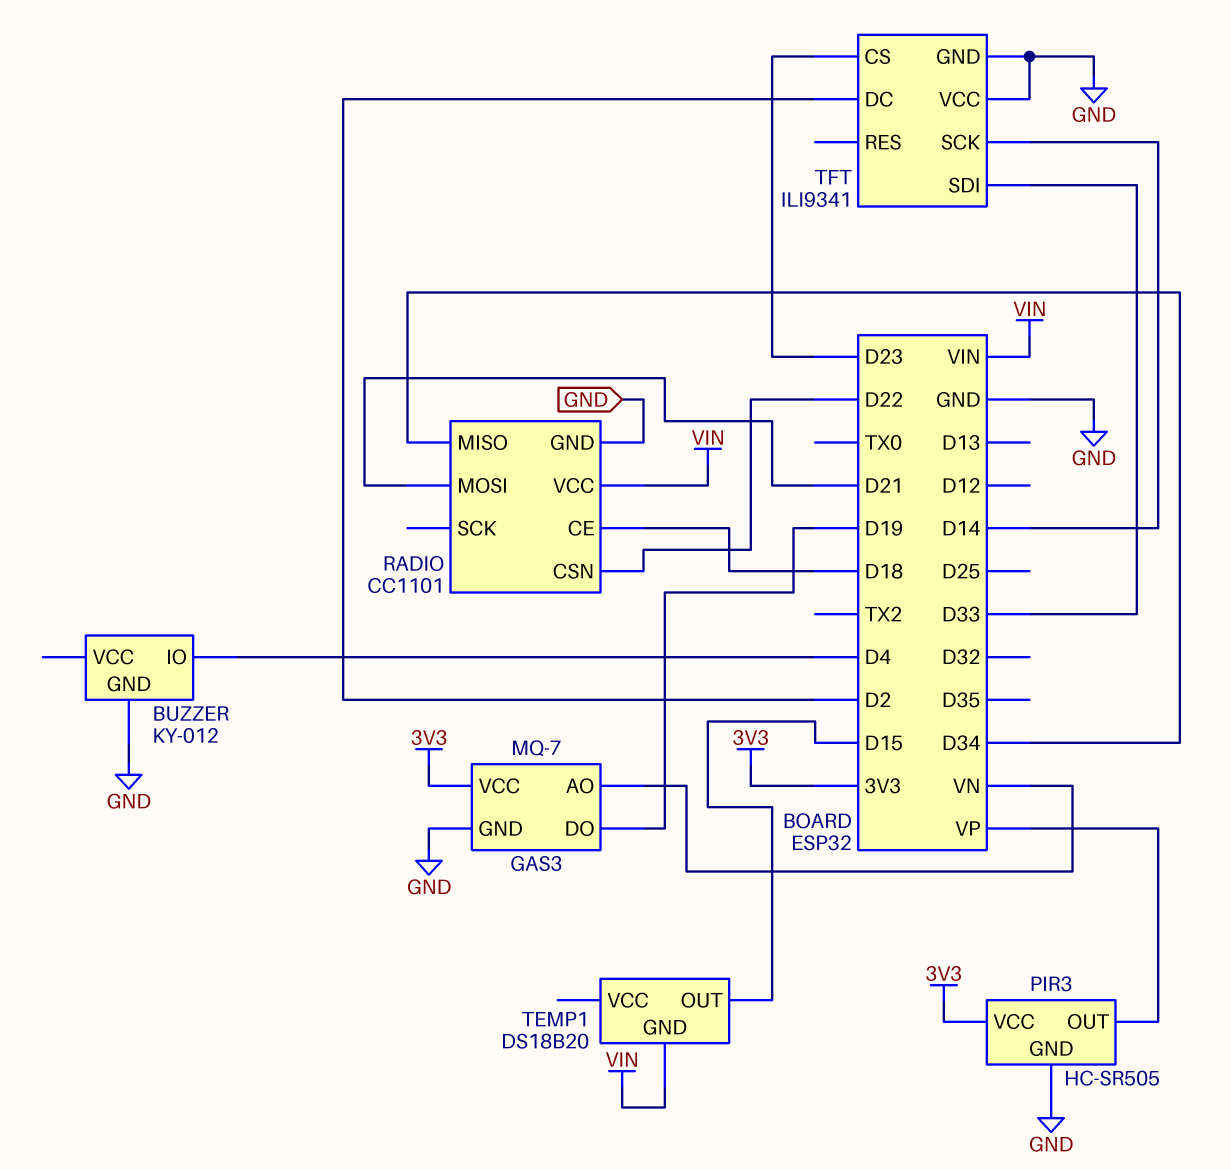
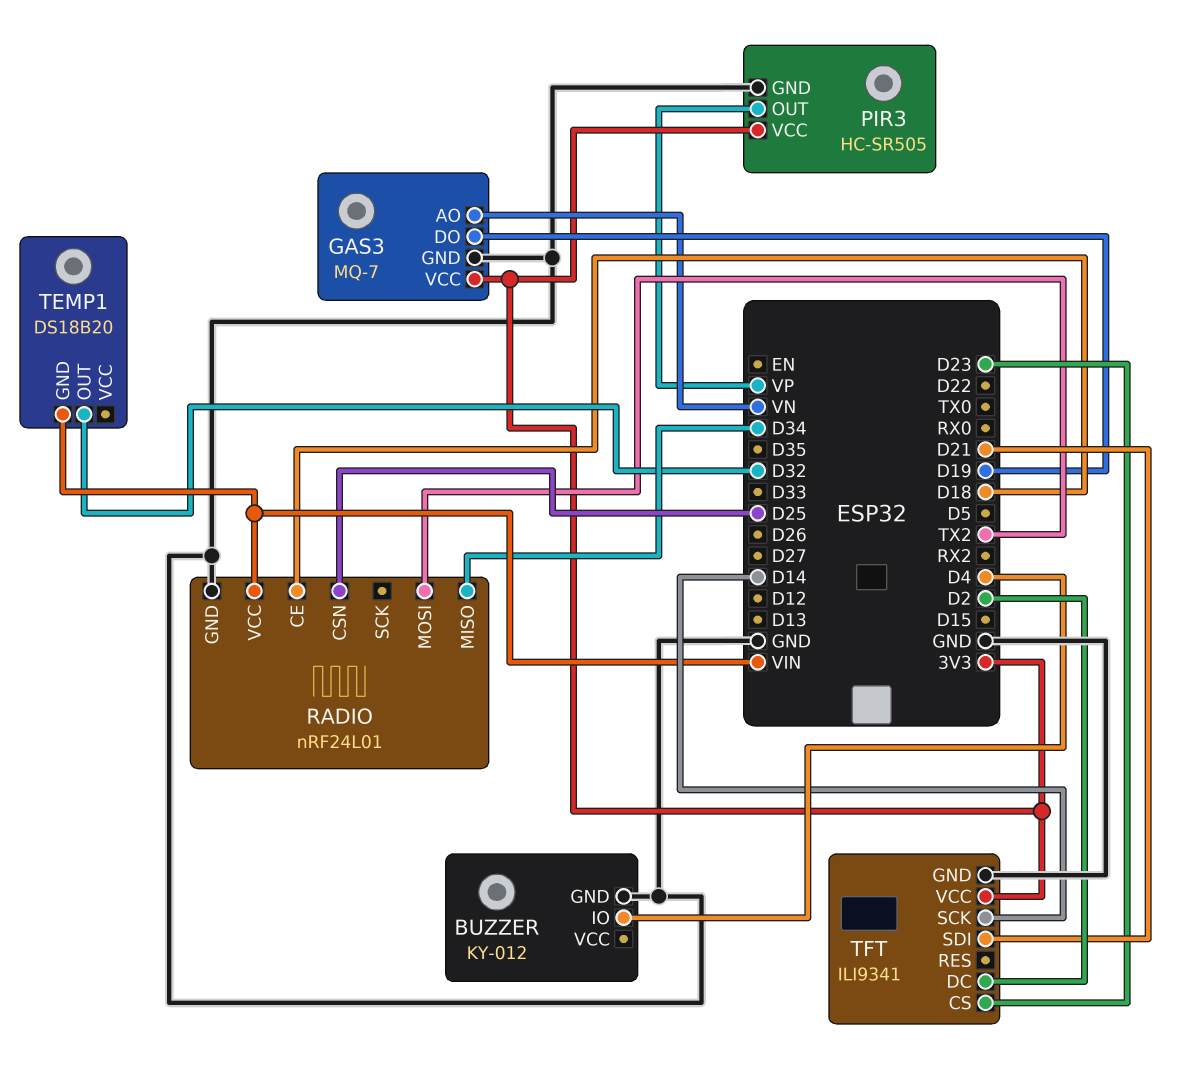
RADIO: CC1101 -> nRF24L01
RADIO pin CSN: D22 -> D25
RADIO pin MOSI: D21 -> TX2
TEMP1 pin OUT: D15 -> D32
TFT pin SDI: D33 -> D21
TFT pin VCC: GND -> 3V3

